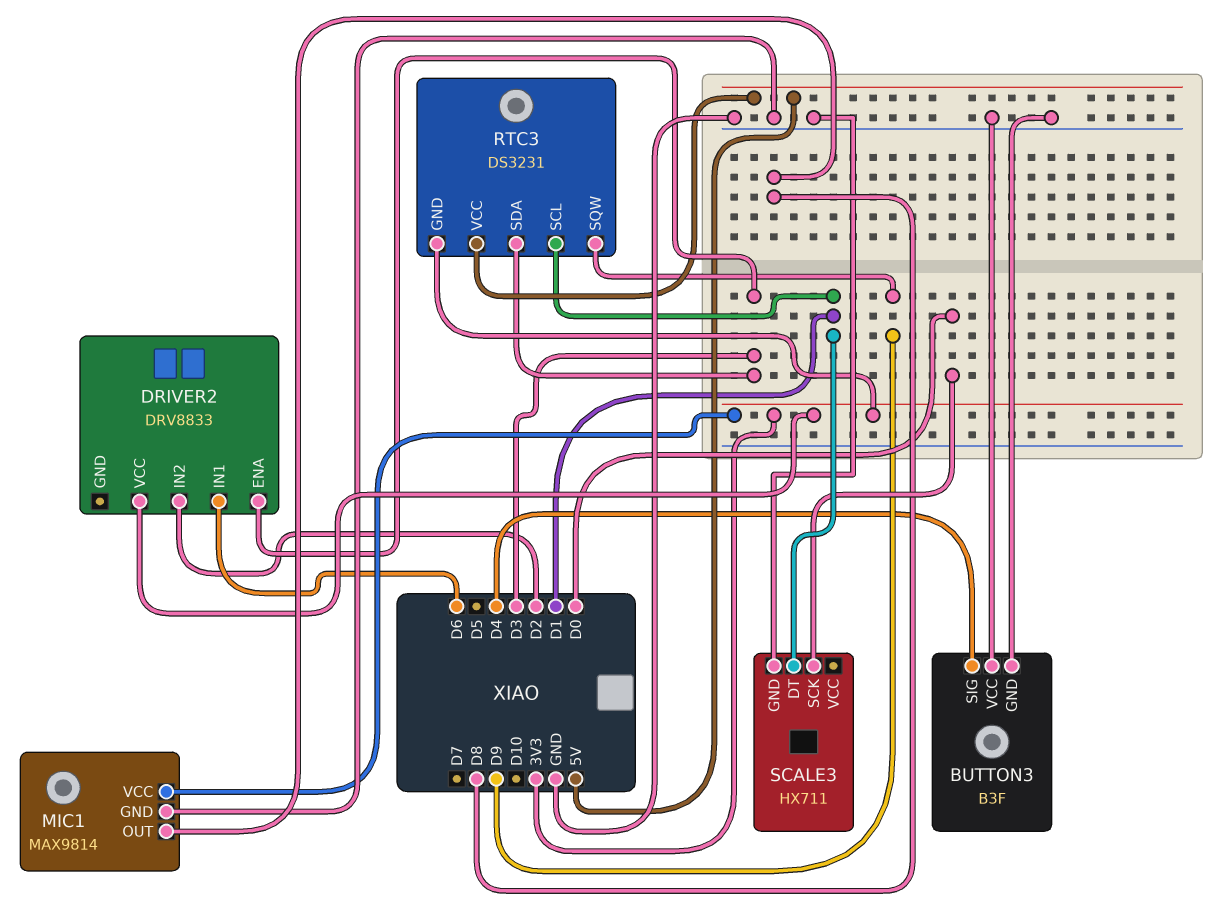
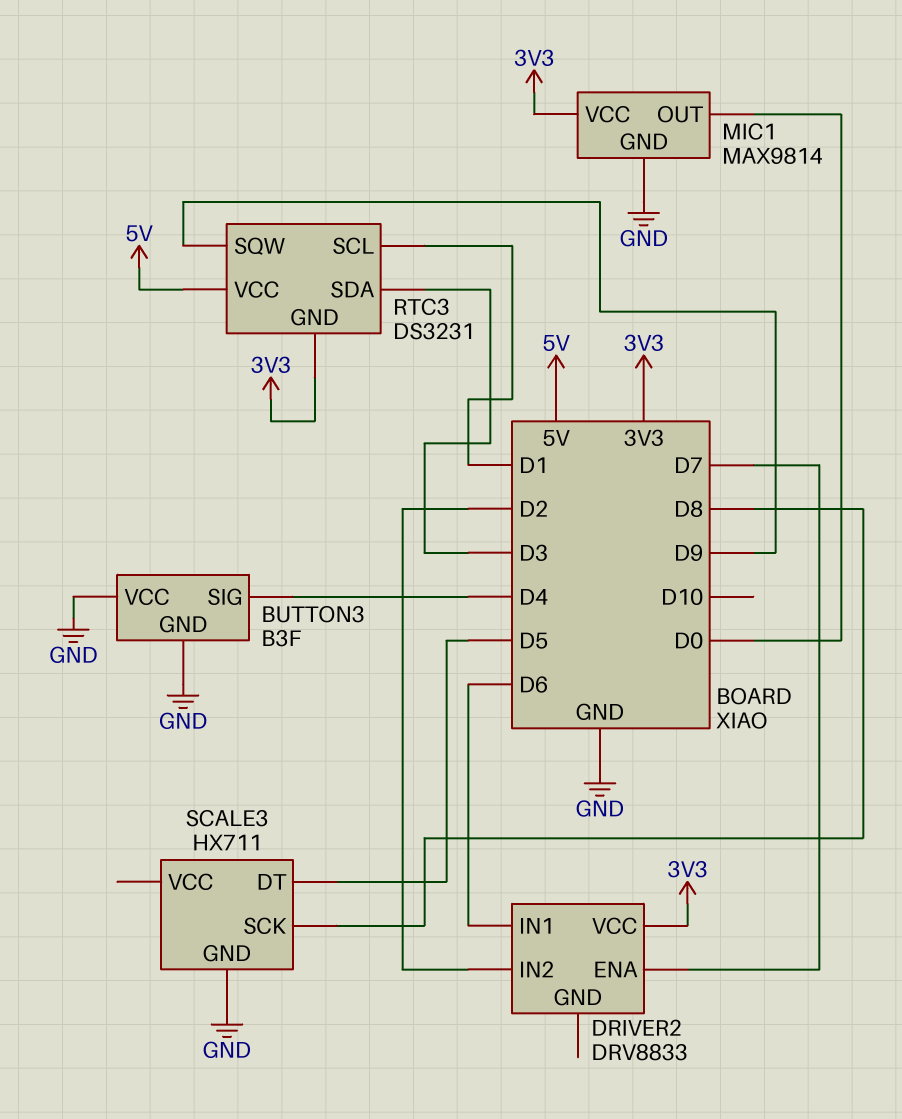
DRIVER2 pin ENA: D3 -> D7
MIC1 pin OUT: D8 -> D0
SCALE3 pin DT: D1 -> D5
SCALE3 pin SCK: D0 -> D8

